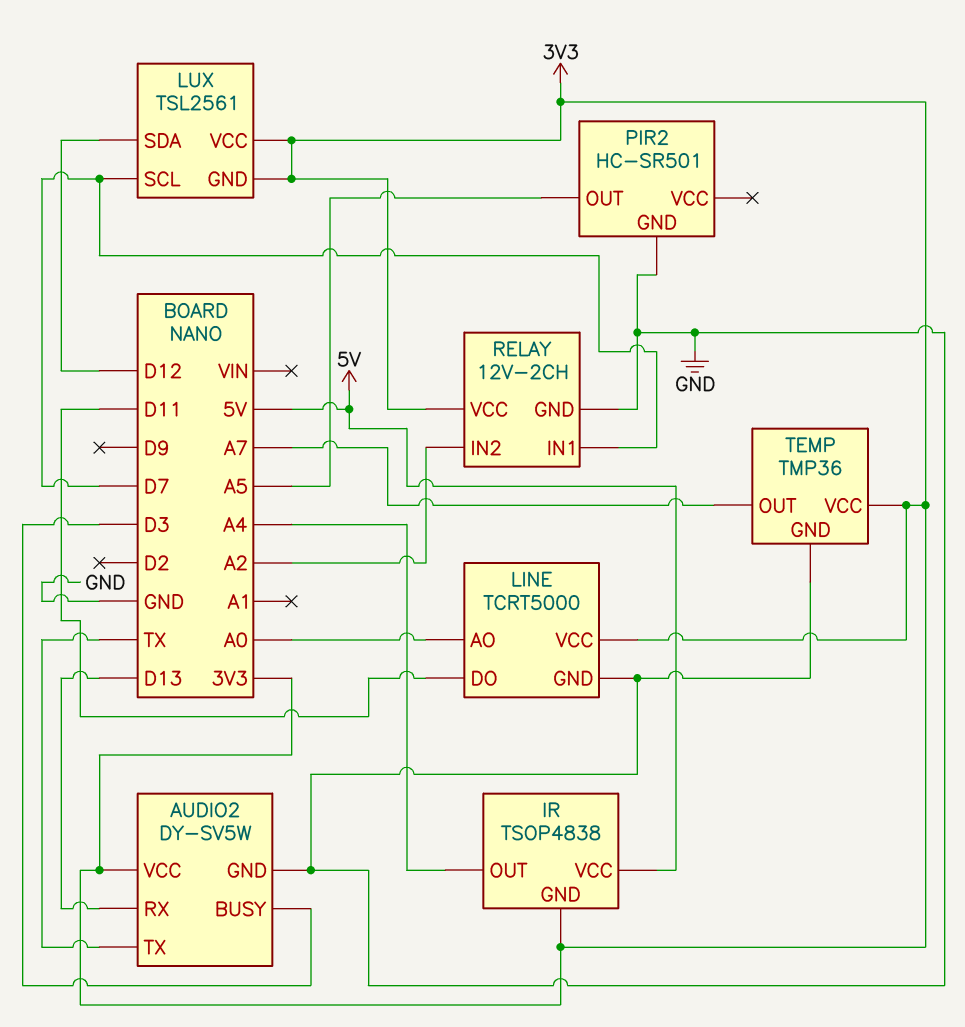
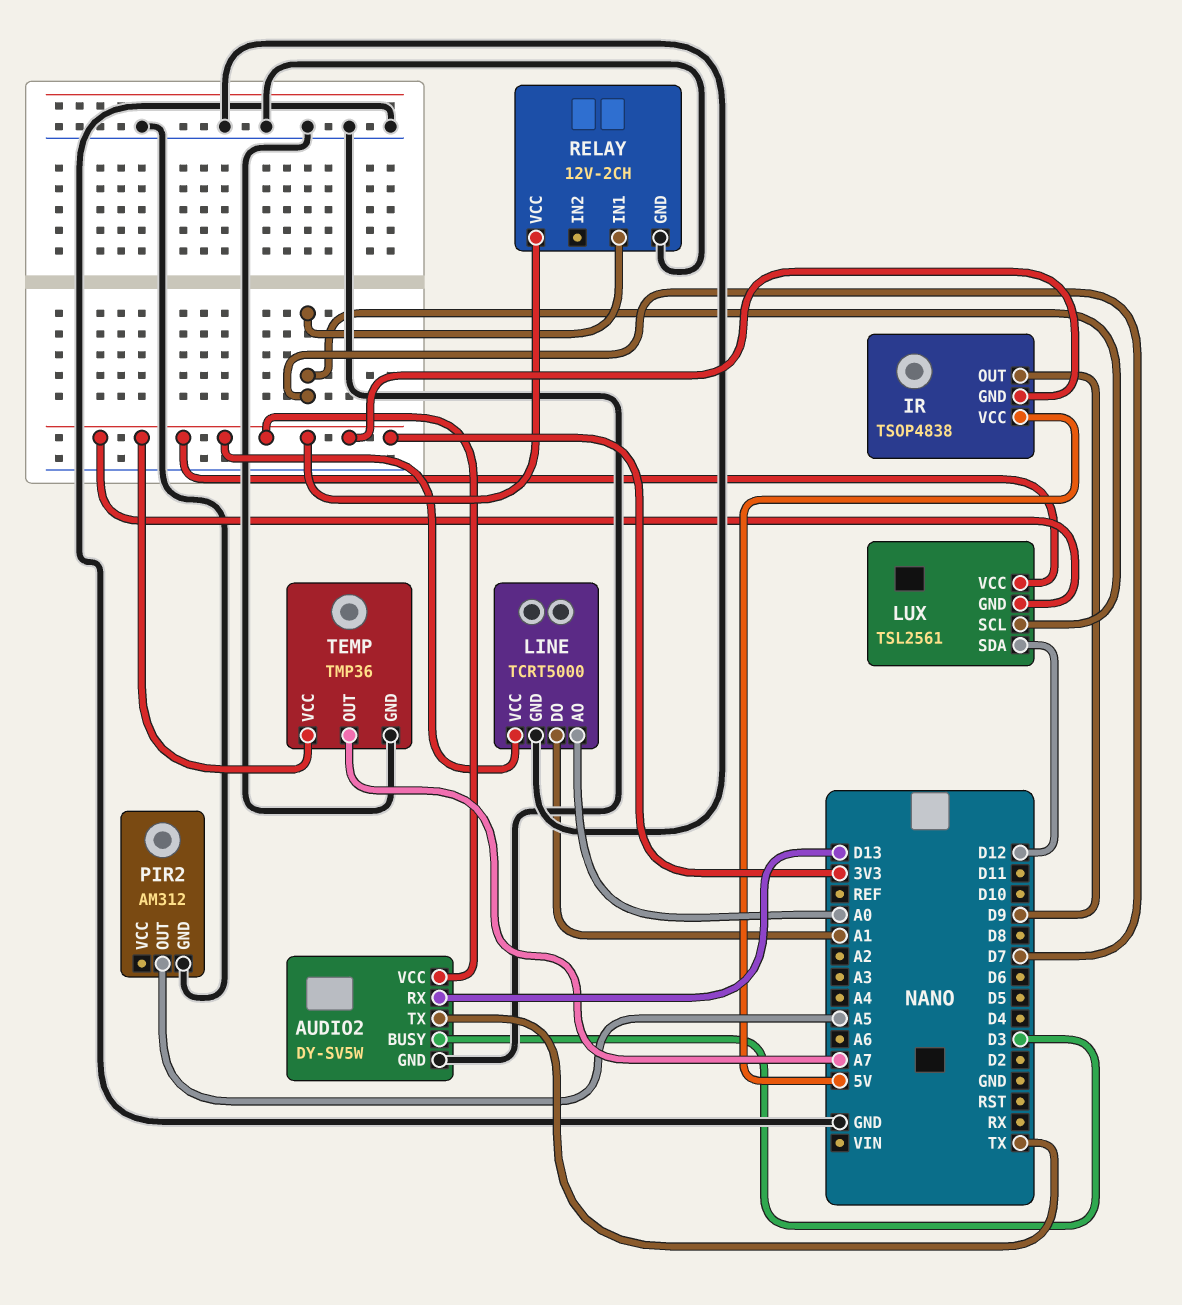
IR pin OUT: A4 -> D9
LINE pin DO: D11 -> A1
PIR2: HC-SR501 -> AM312
RELAY pin IN2: A2 -> none

